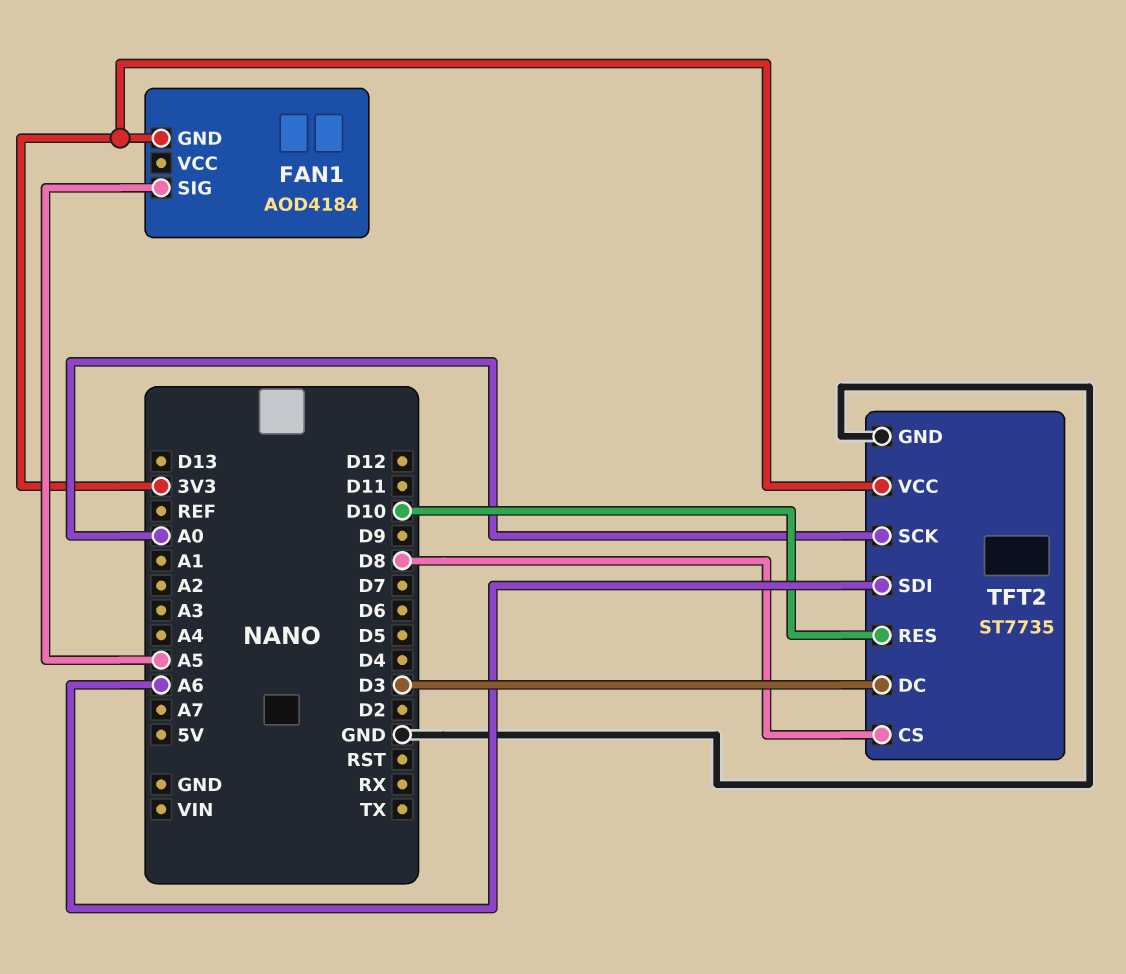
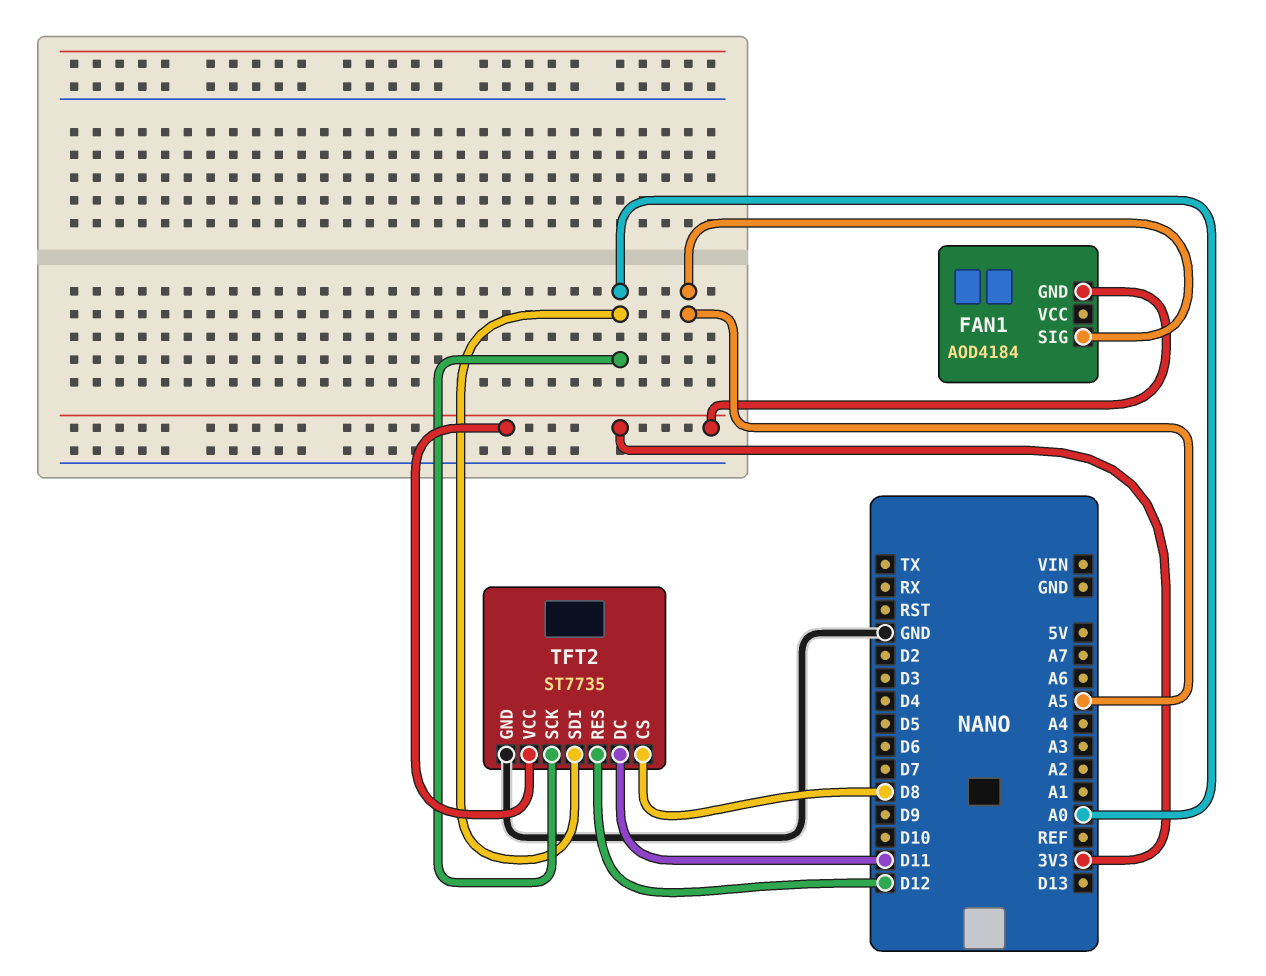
TFT2 pin DC: D3 -> D11
TFT2 pin RES: D10 -> D12
TFT2 pin SDI: A6 -> A0

